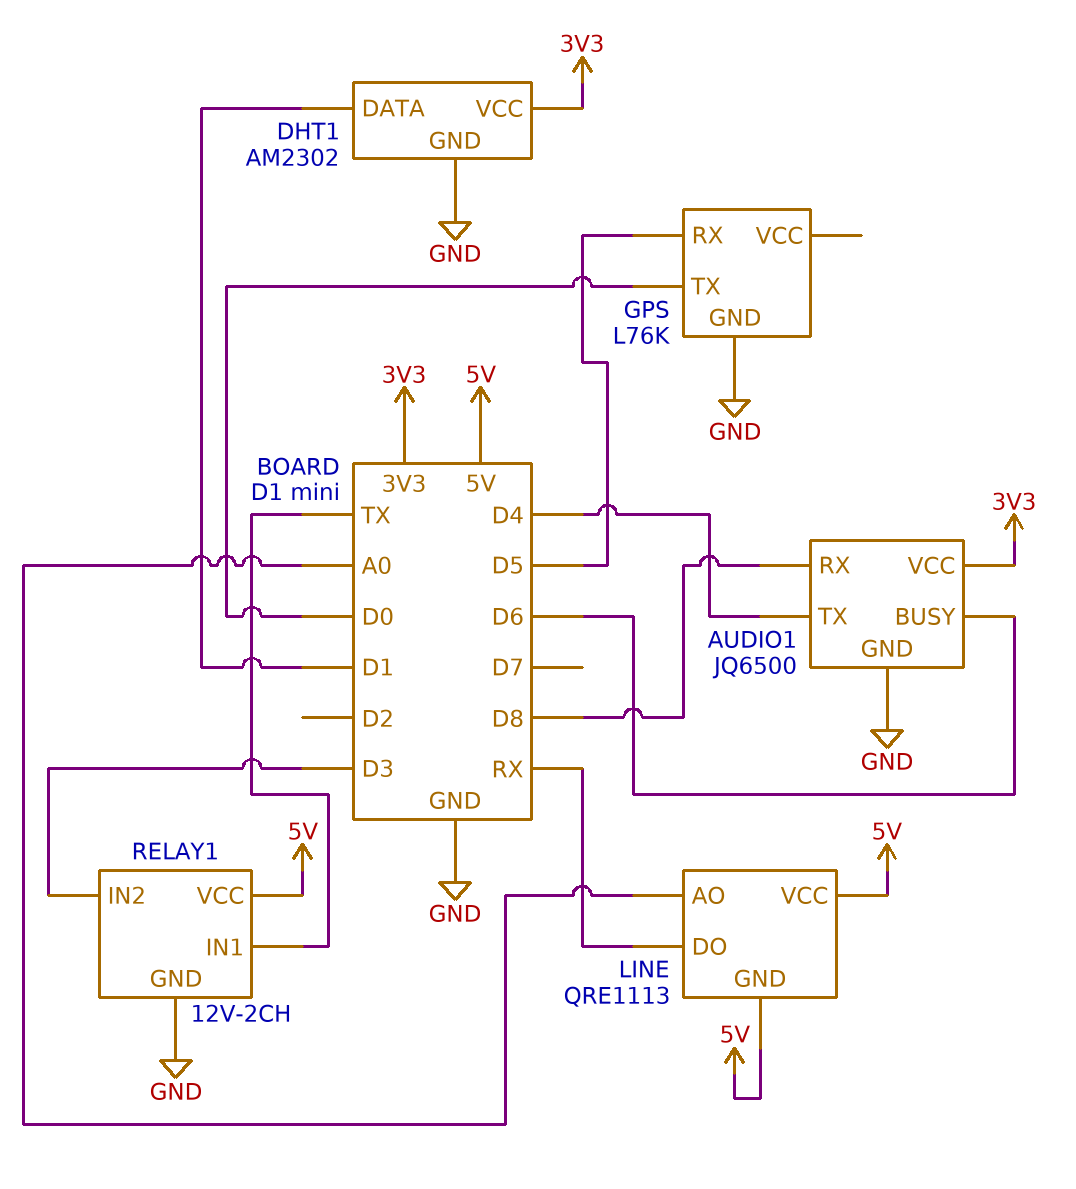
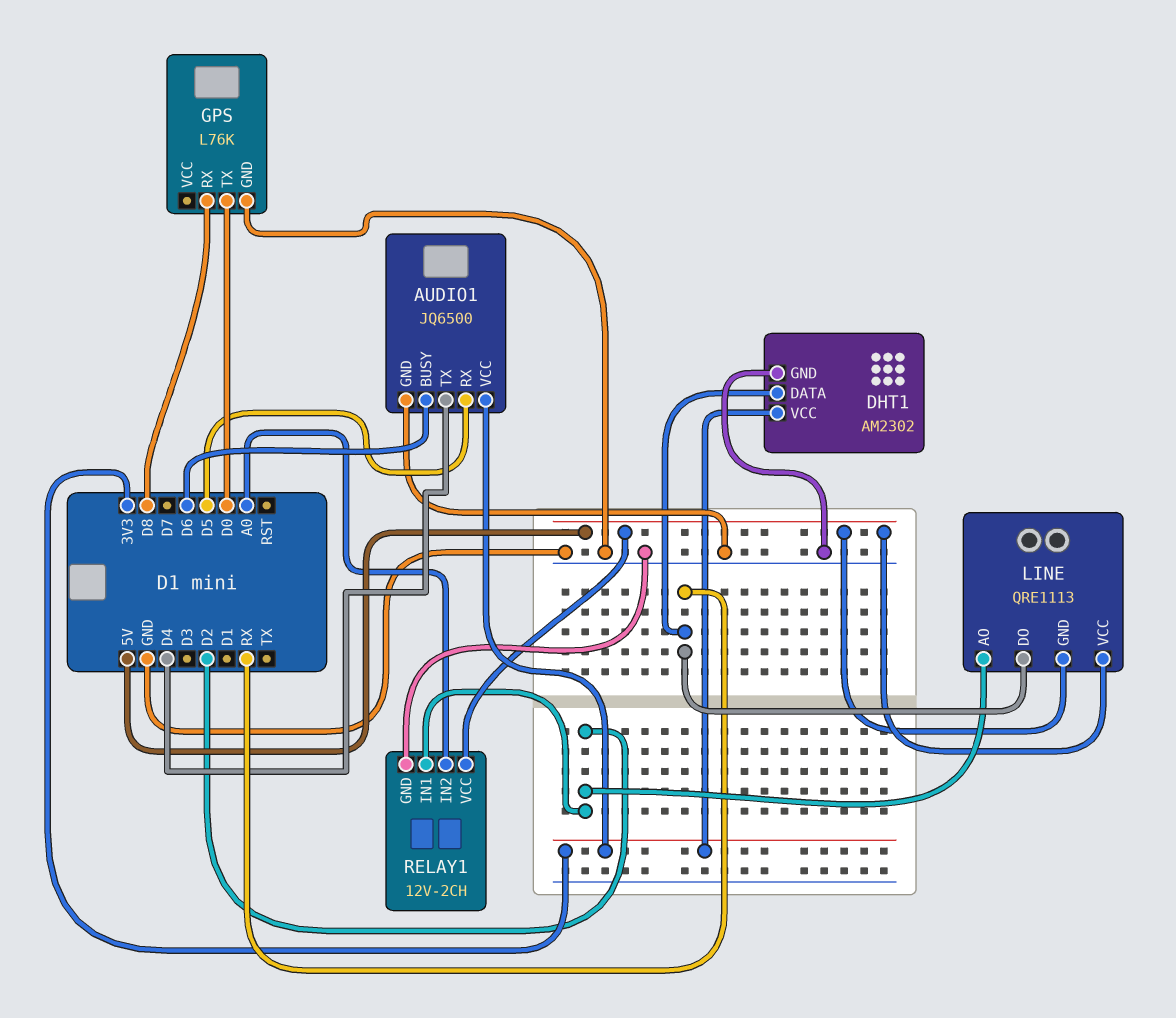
AUDIO1 pin RX: D8 -> D5
DHT1 pin DATA: D1 -> RX
GPS pin RX: D5 -> D8
LINE pin AO: A0 -> D2
RELAY1 pin IN1: TX -> D2
RELAY1 pin IN2: D3 -> A0

